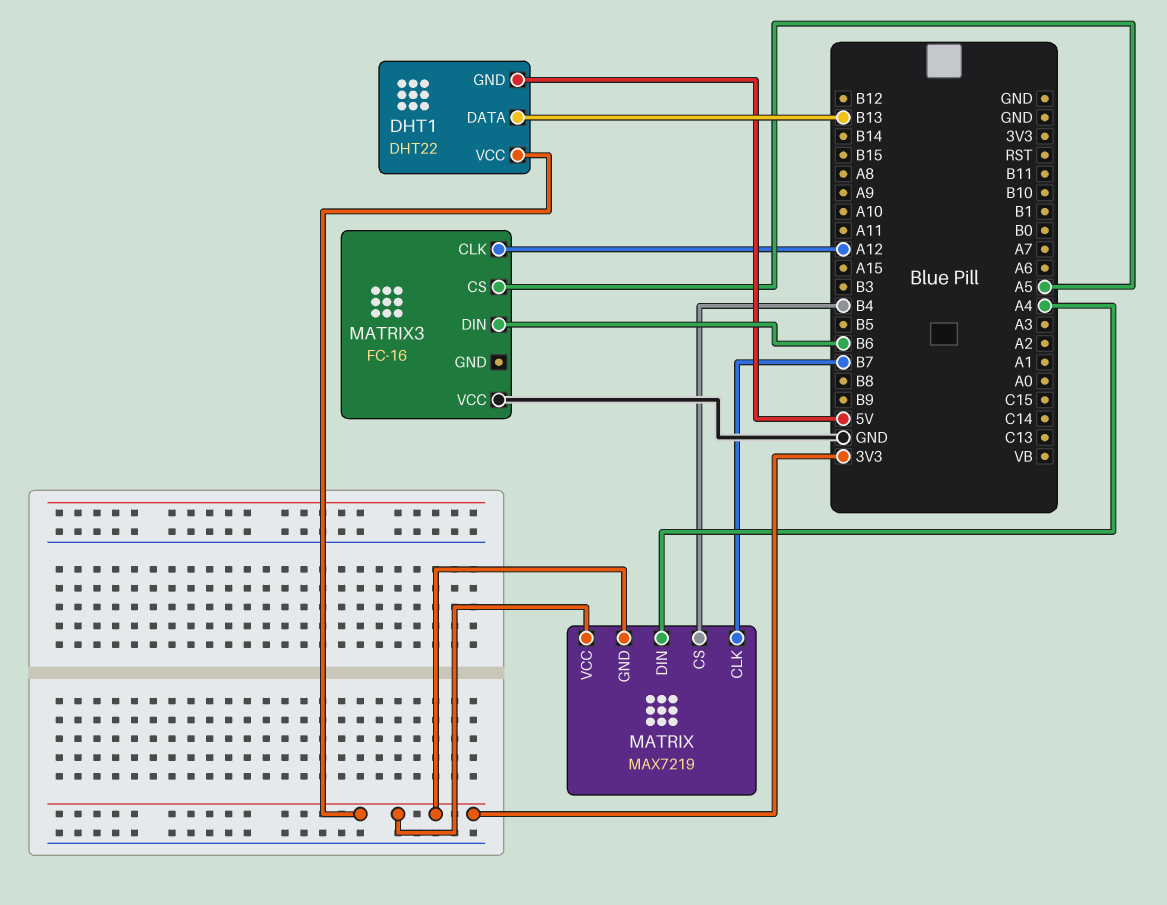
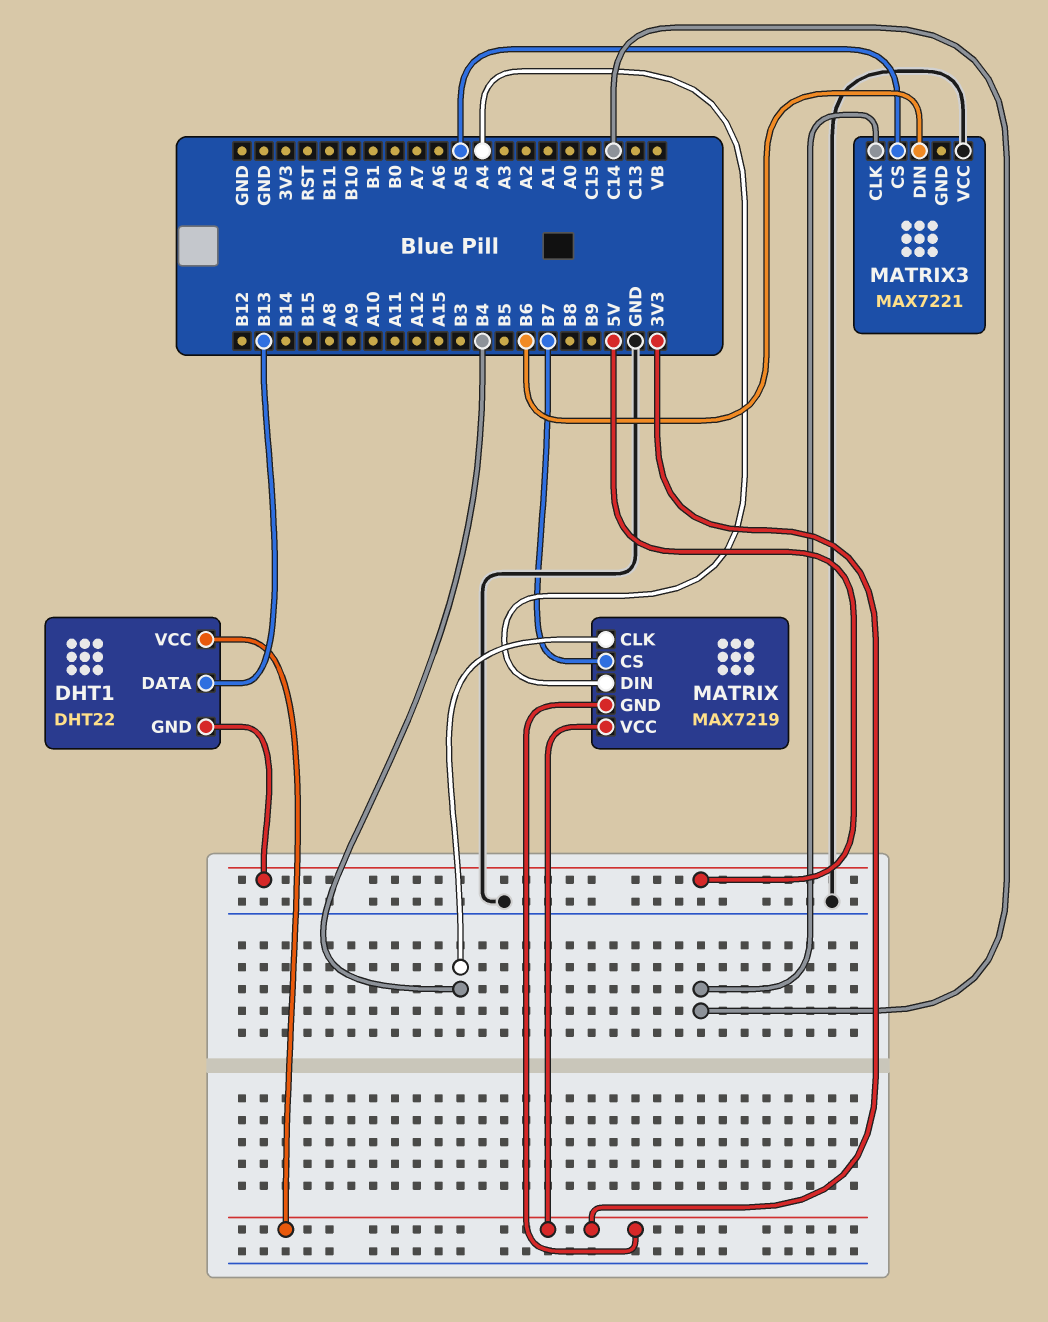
MATRIX pin CLK: B7 -> B4
MATRIX pin CS: B4 -> B7
MATRIX3: FC-16 -> MAX7221
MATRIX3 pin CLK: A12 -> C14

